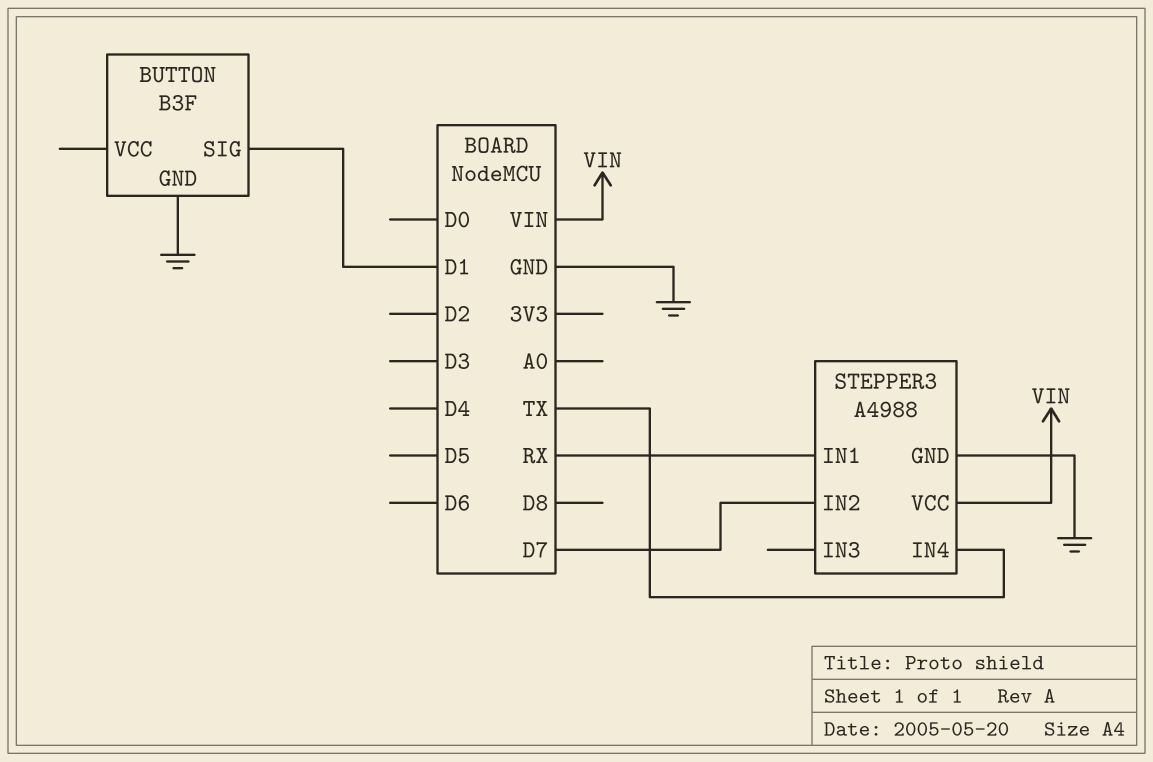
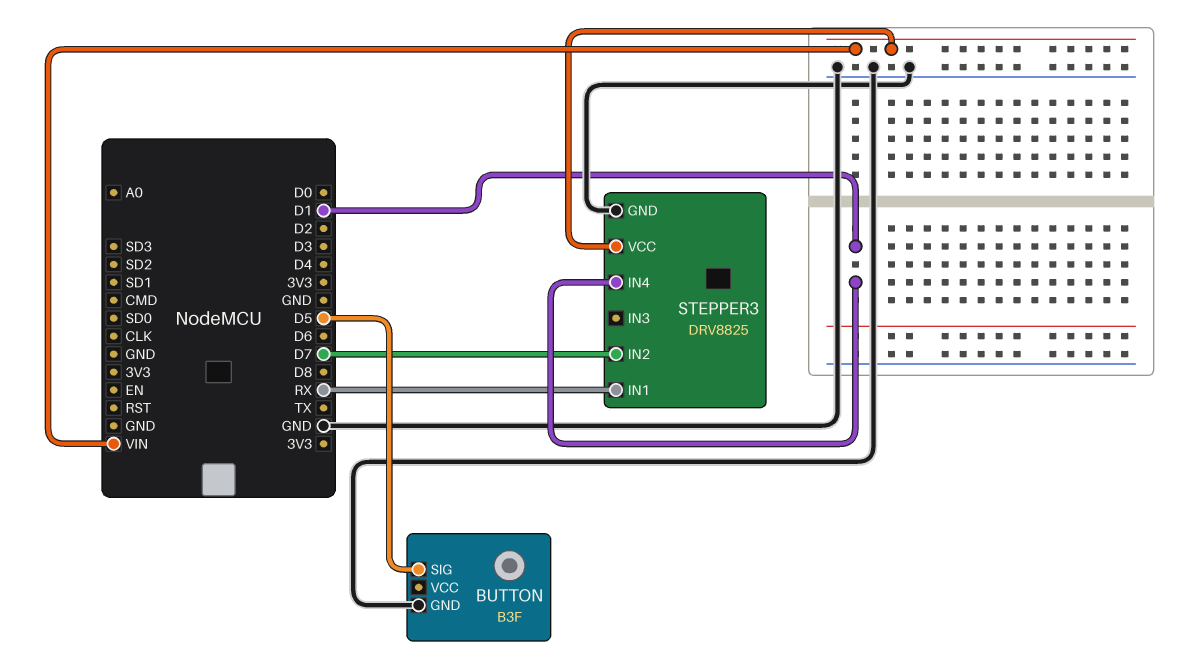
BUTTON pin SIG: D1 -> D5
STEPPER3: A4988 -> DRV8825
STEPPER3 pin IN4: TX -> D1

